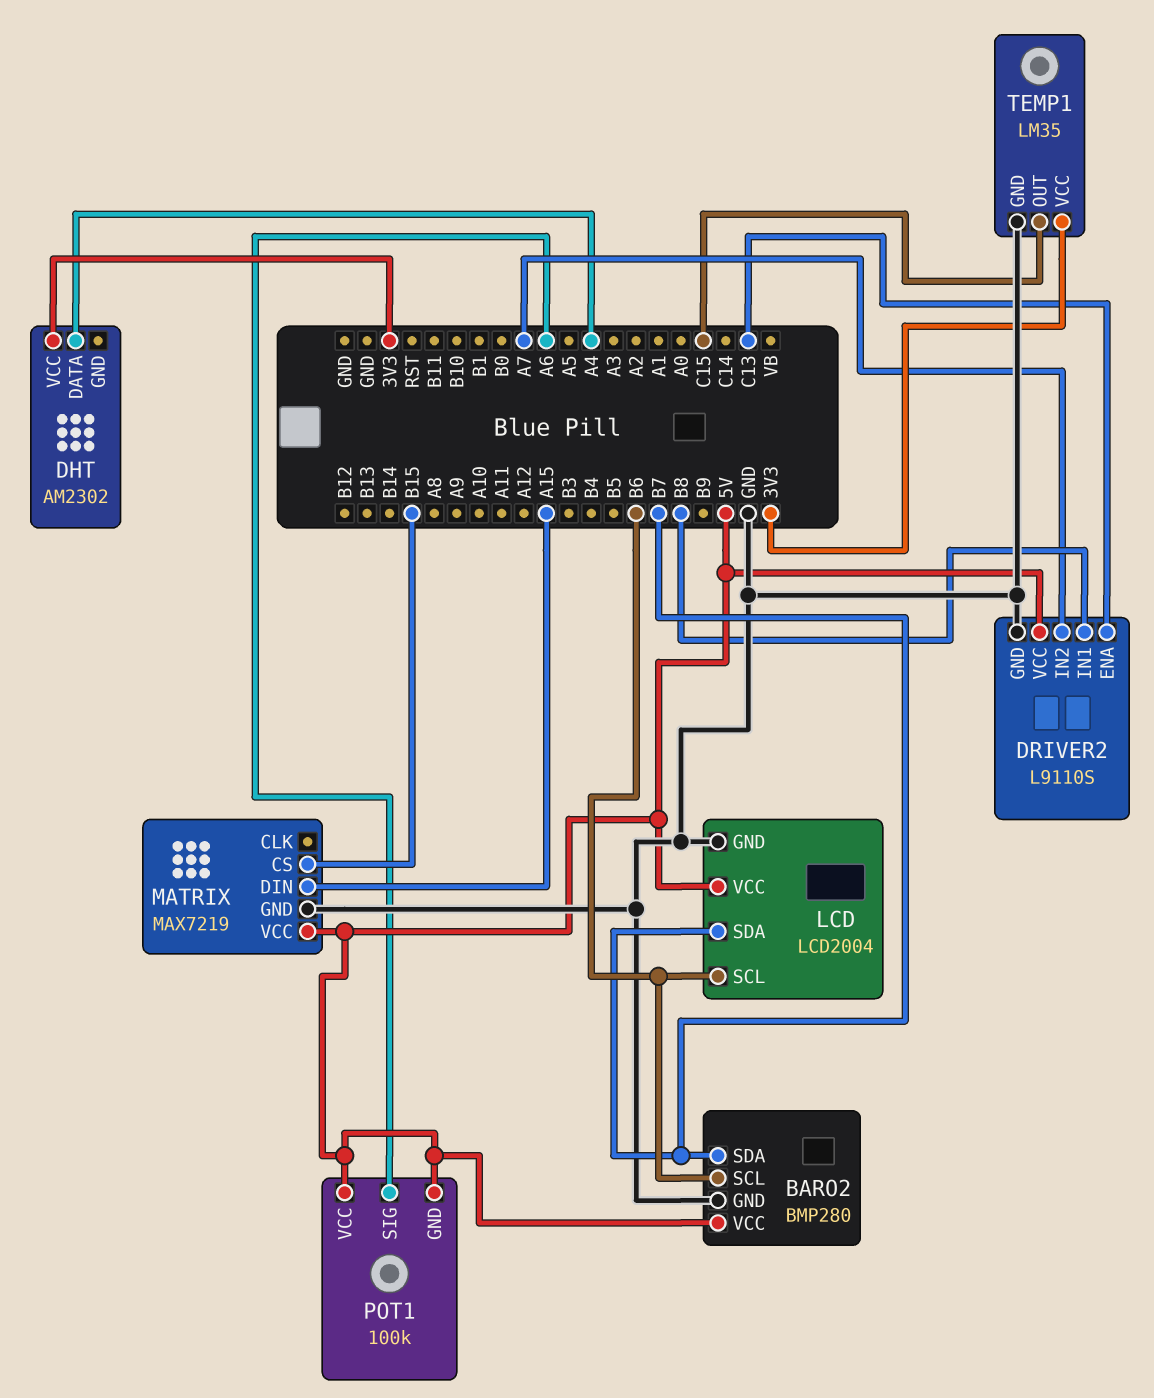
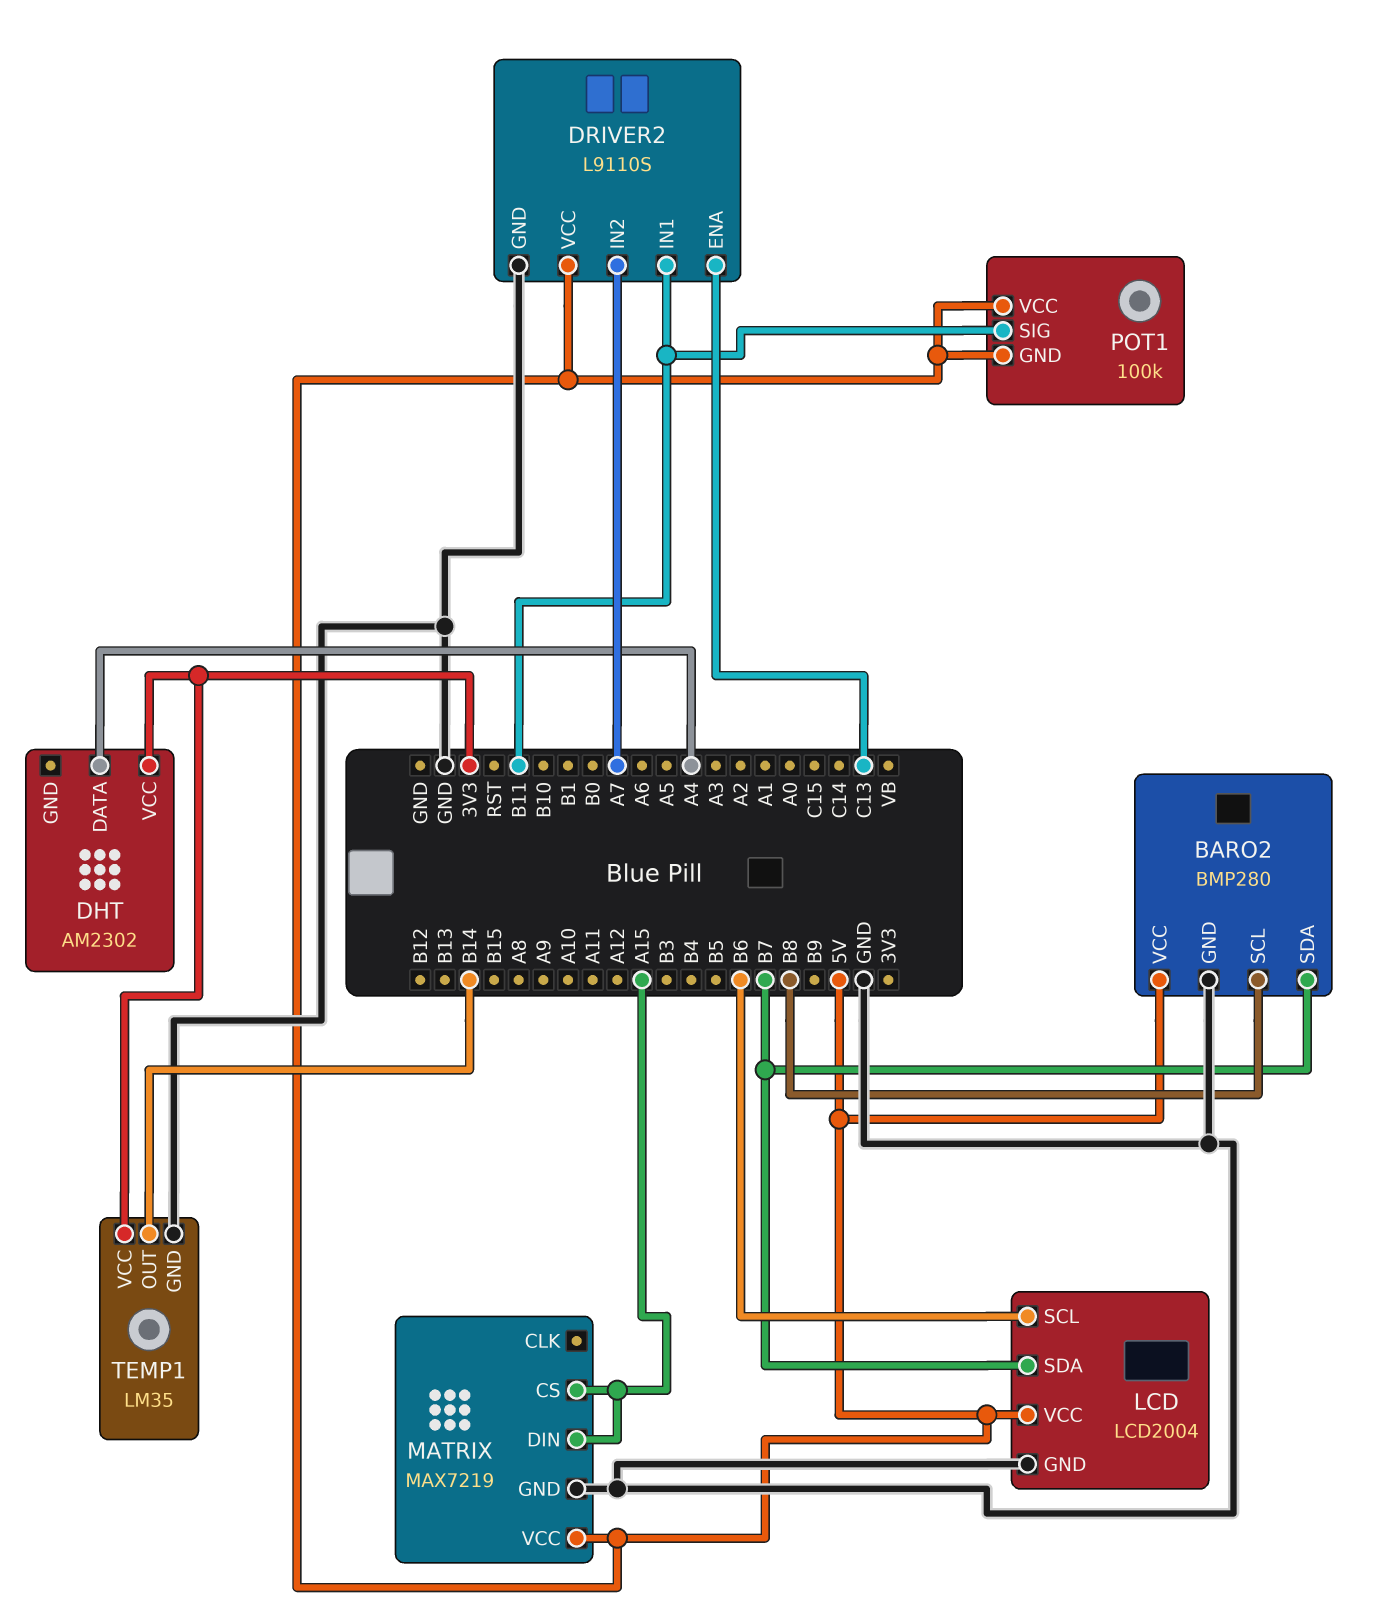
BARO2 pin SCL: B6 -> B8
DRIVER2 pin IN1: B8 -> B11
MATRIX pin CS: B15 -> A15
POT1 pin SIG: A6 -> B11
TEMP1 pin OUT: C15 -> B14

